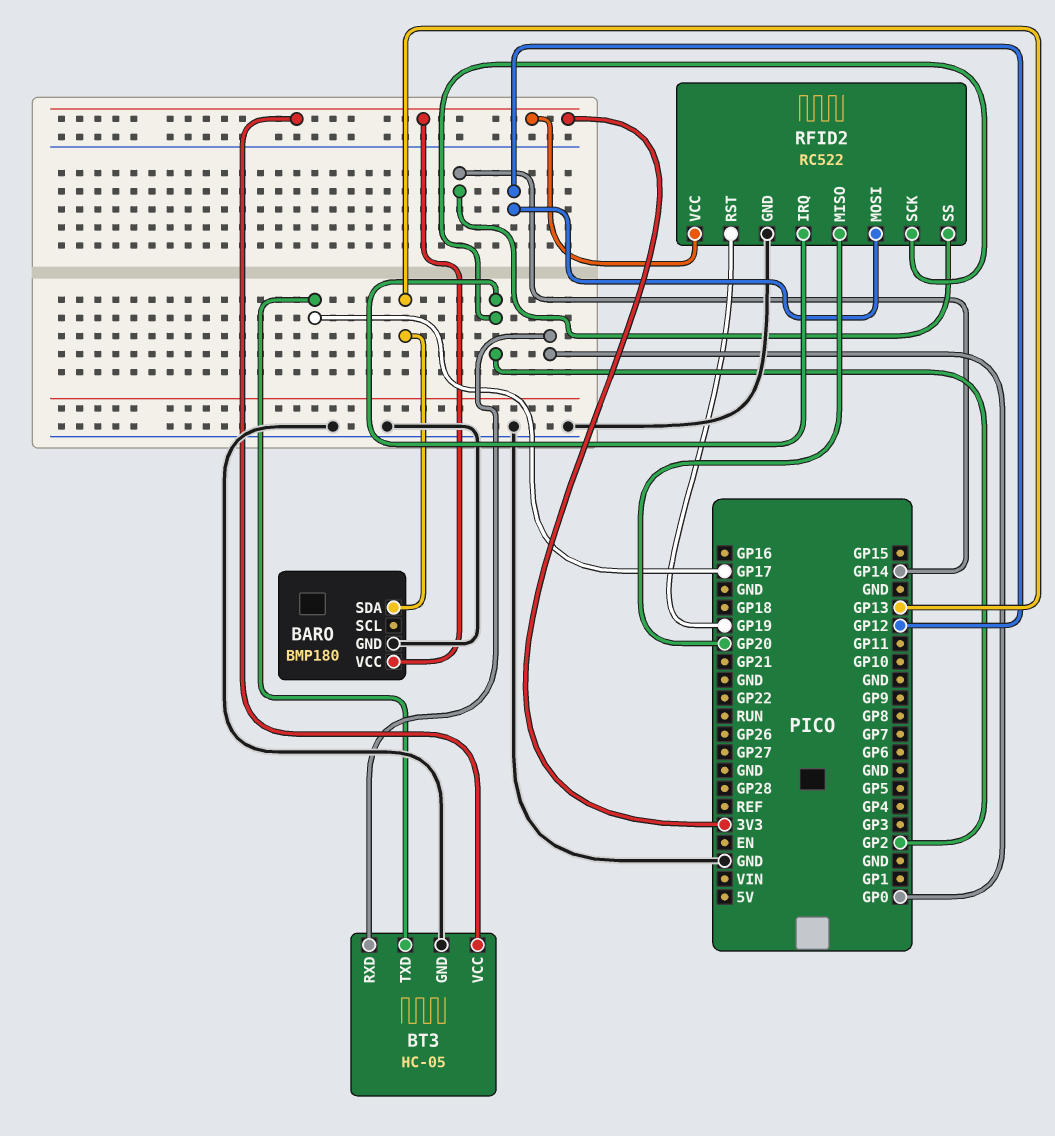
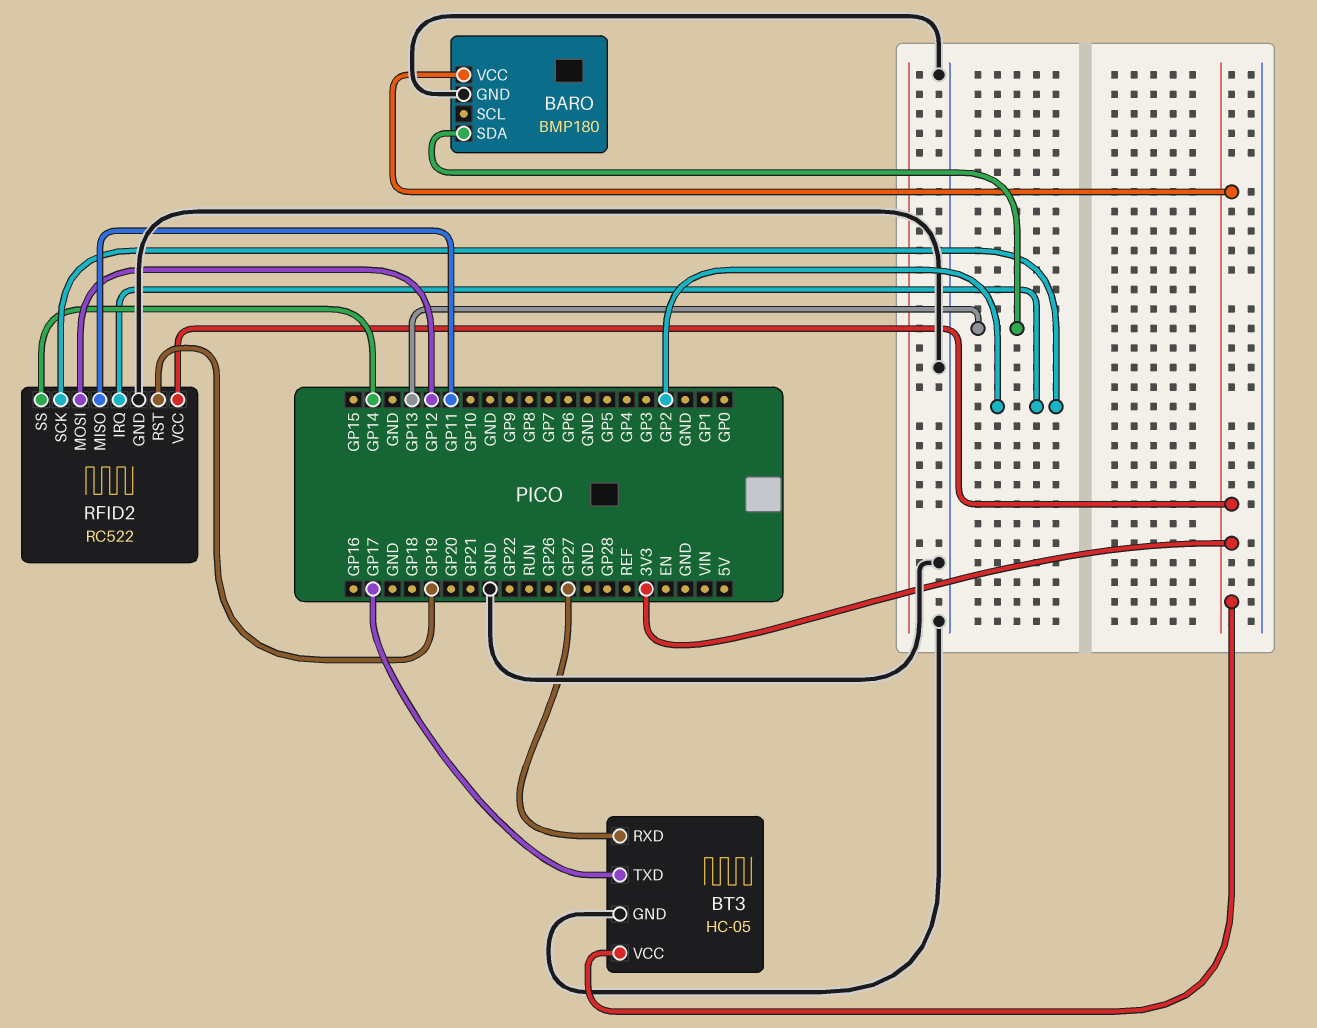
BT3 pin RXD: GP0 -> GP27
RFID2 pin MISO: GP20 -> GP11

